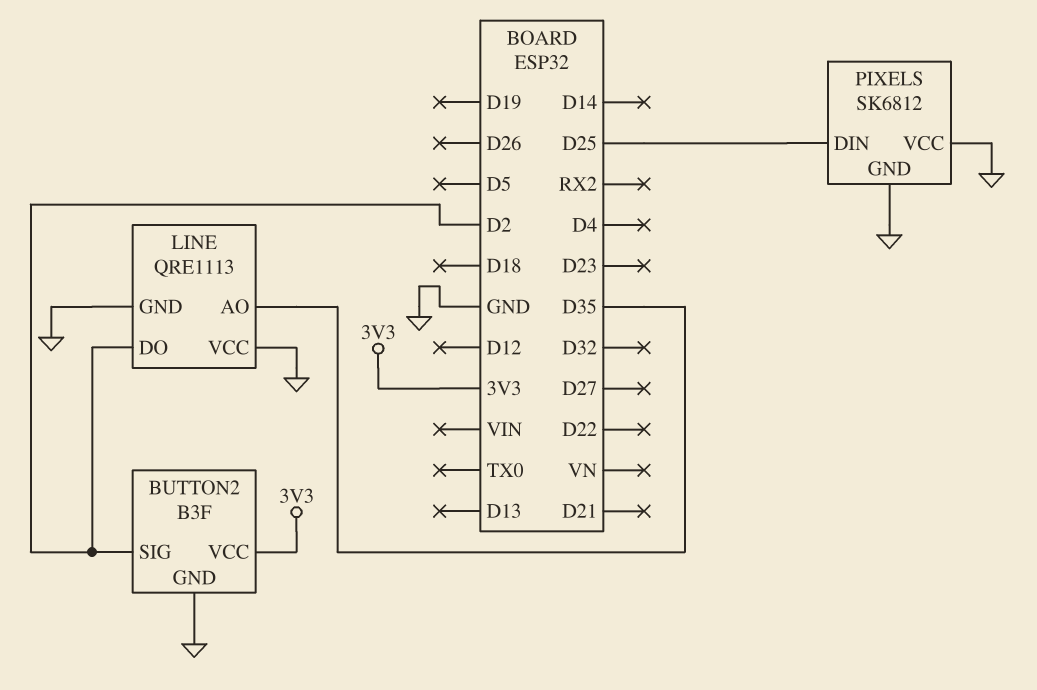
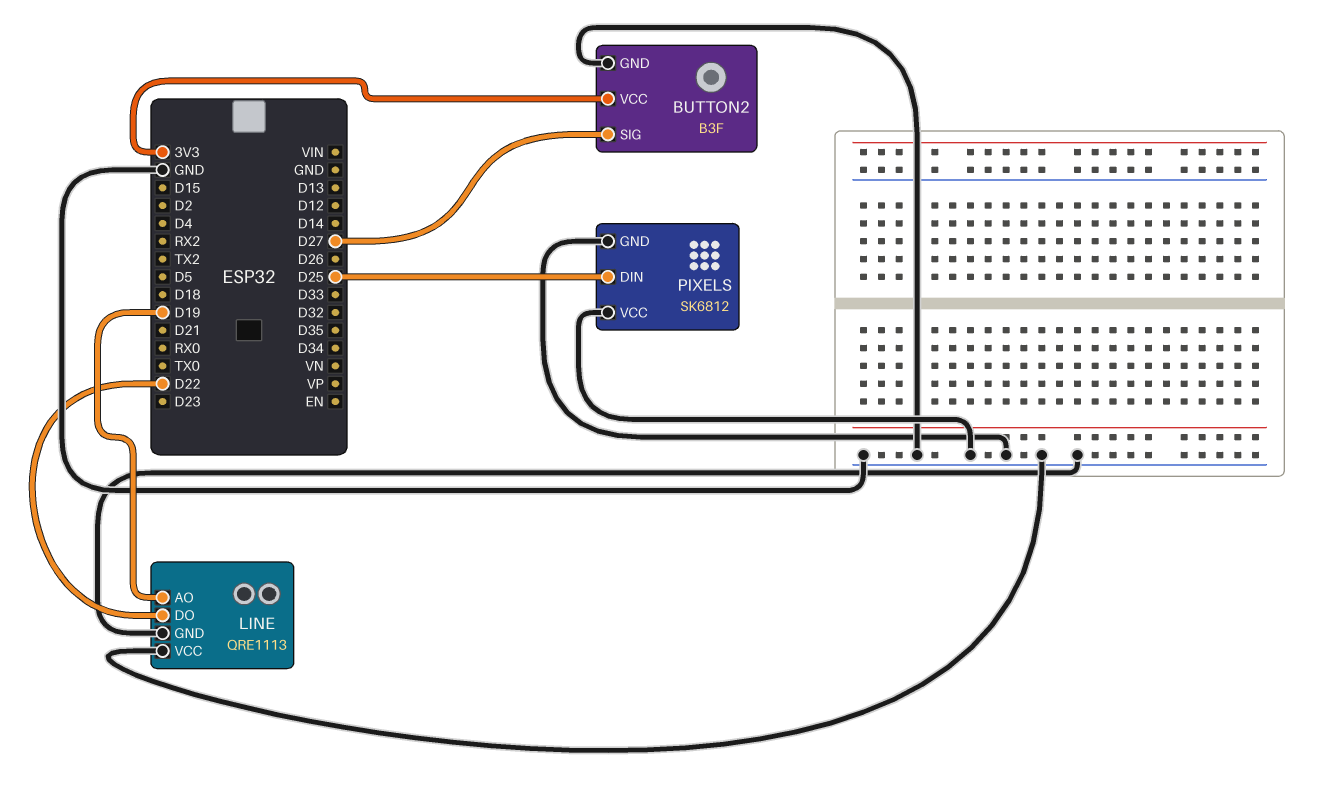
BUTTON2 pin SIG: D2 -> D27
LINE pin AO: D35 -> D19
LINE pin DO: D2 -> D22

